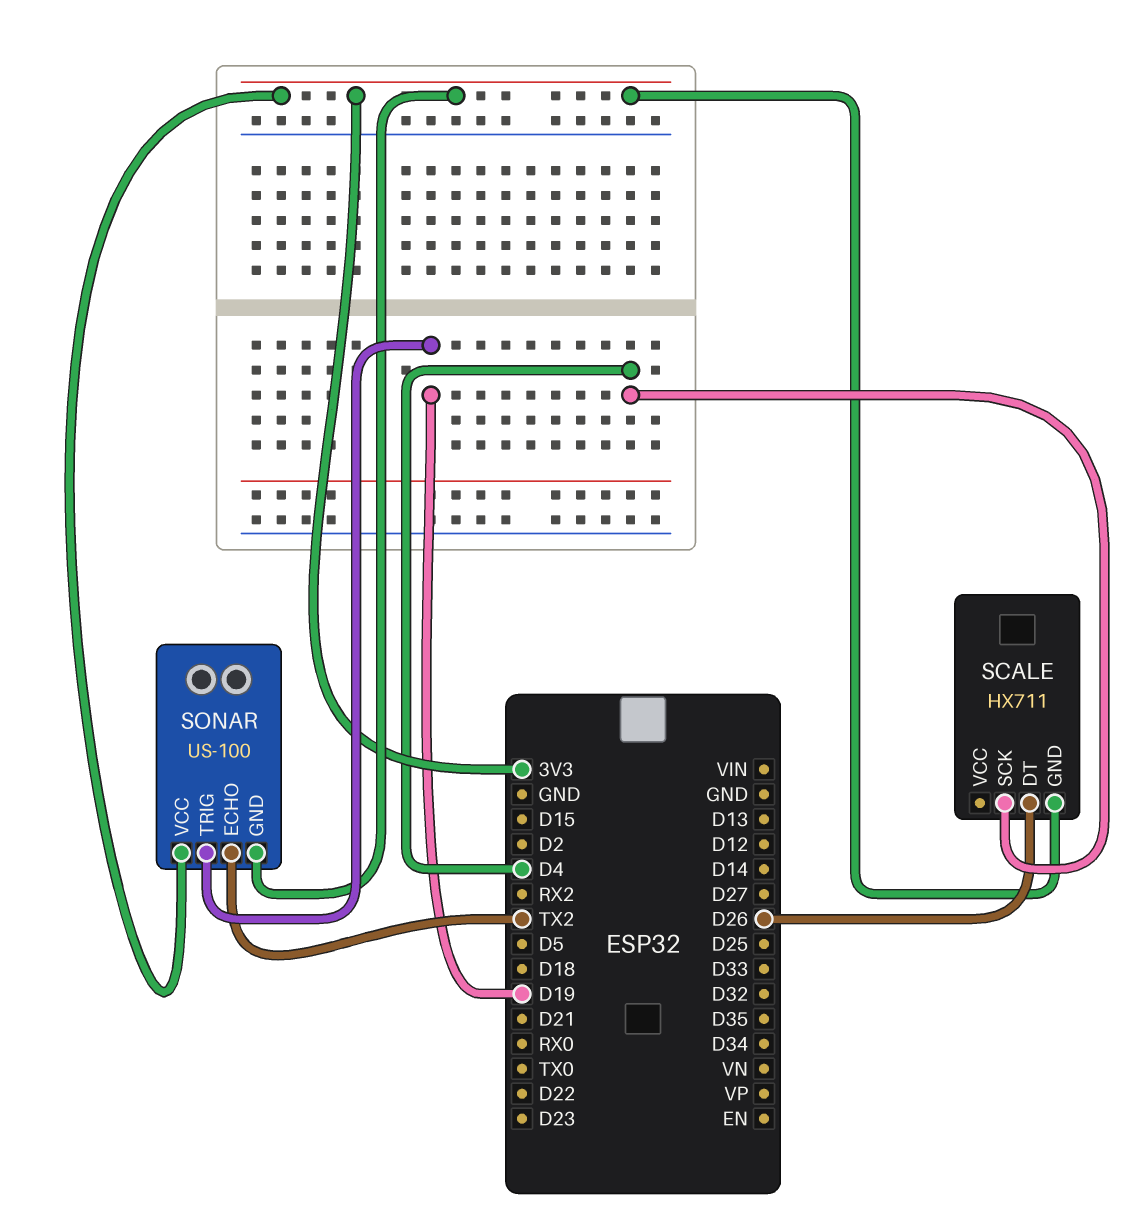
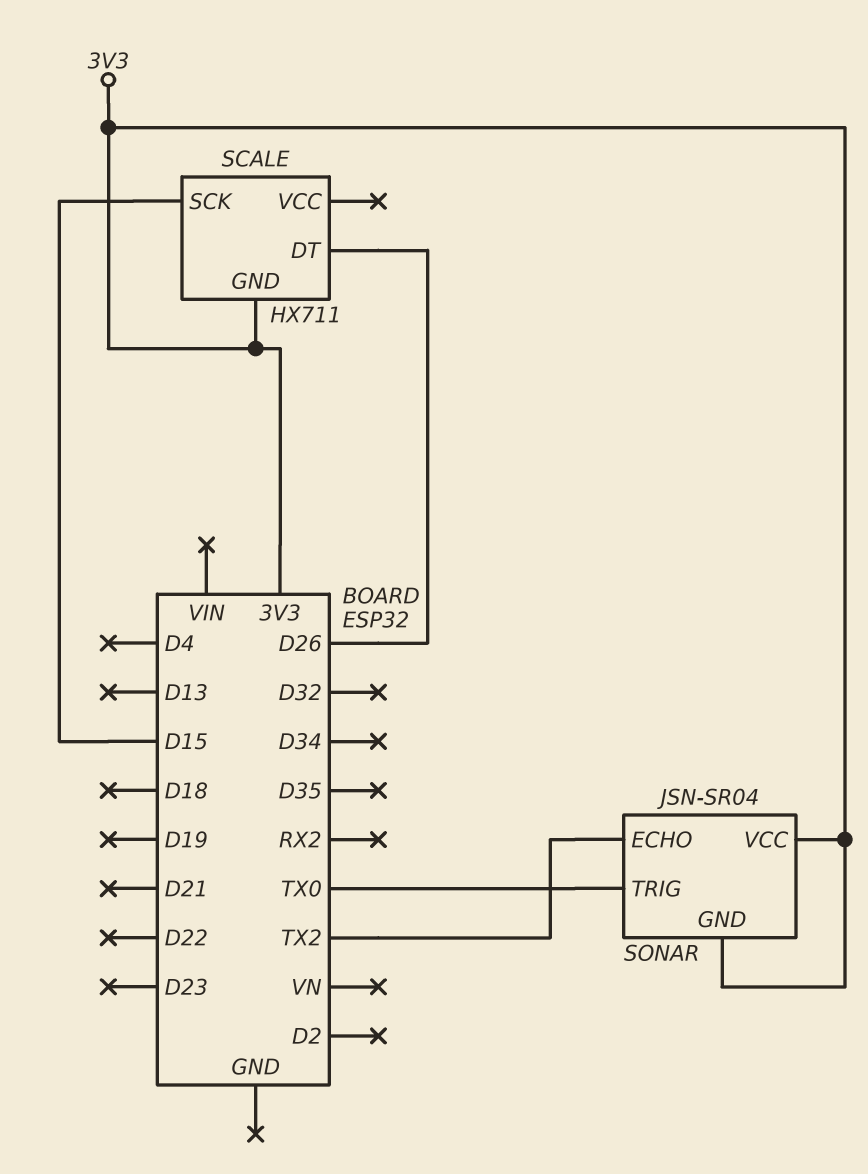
SCALE pin SCK: D4 -> D15
SONAR: US-100 -> JSN-SR04
SONAR pin TRIG: D19 -> TX0

